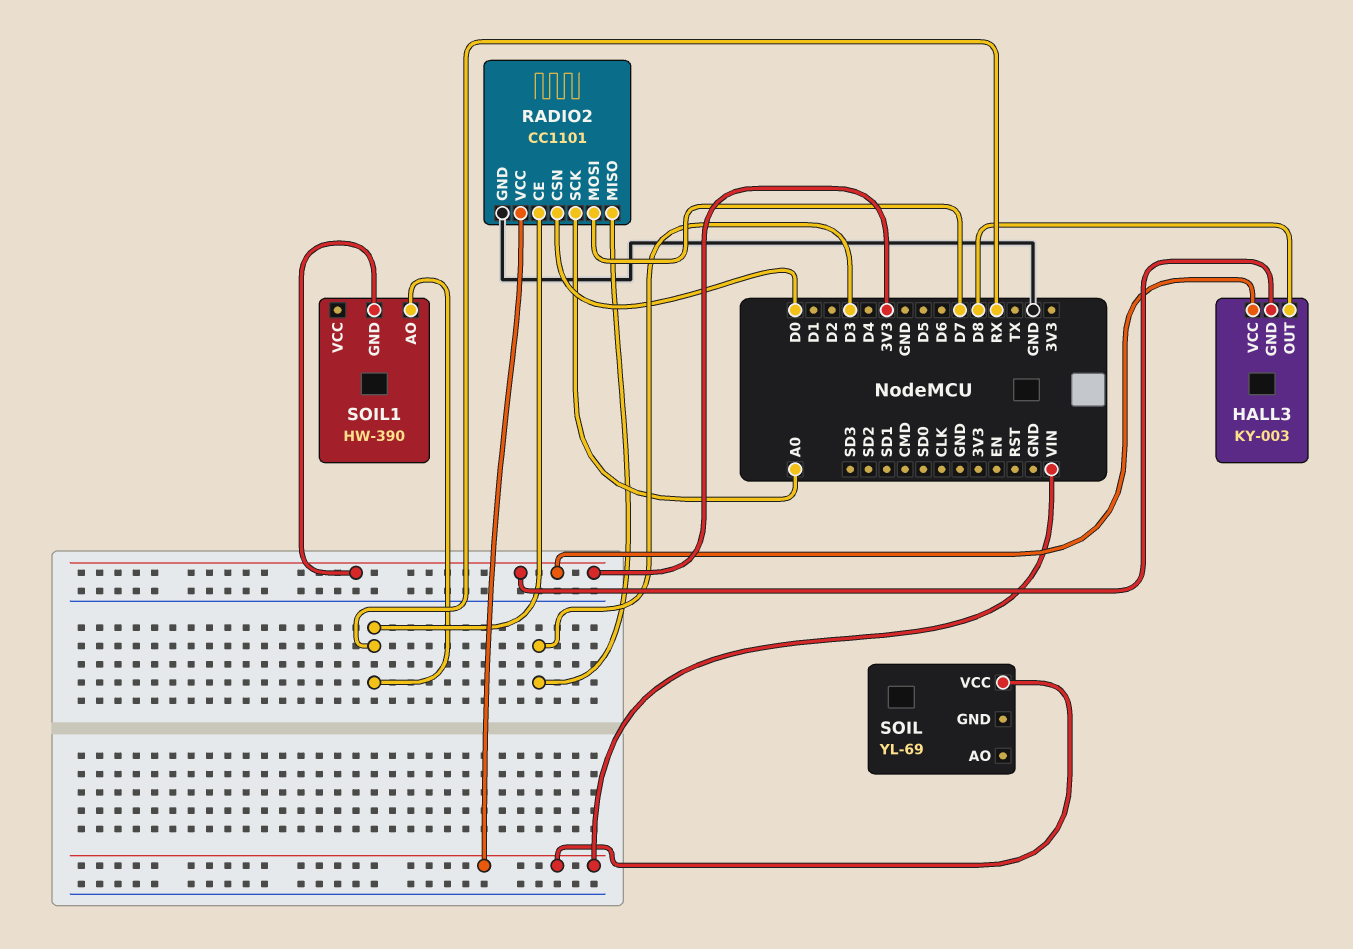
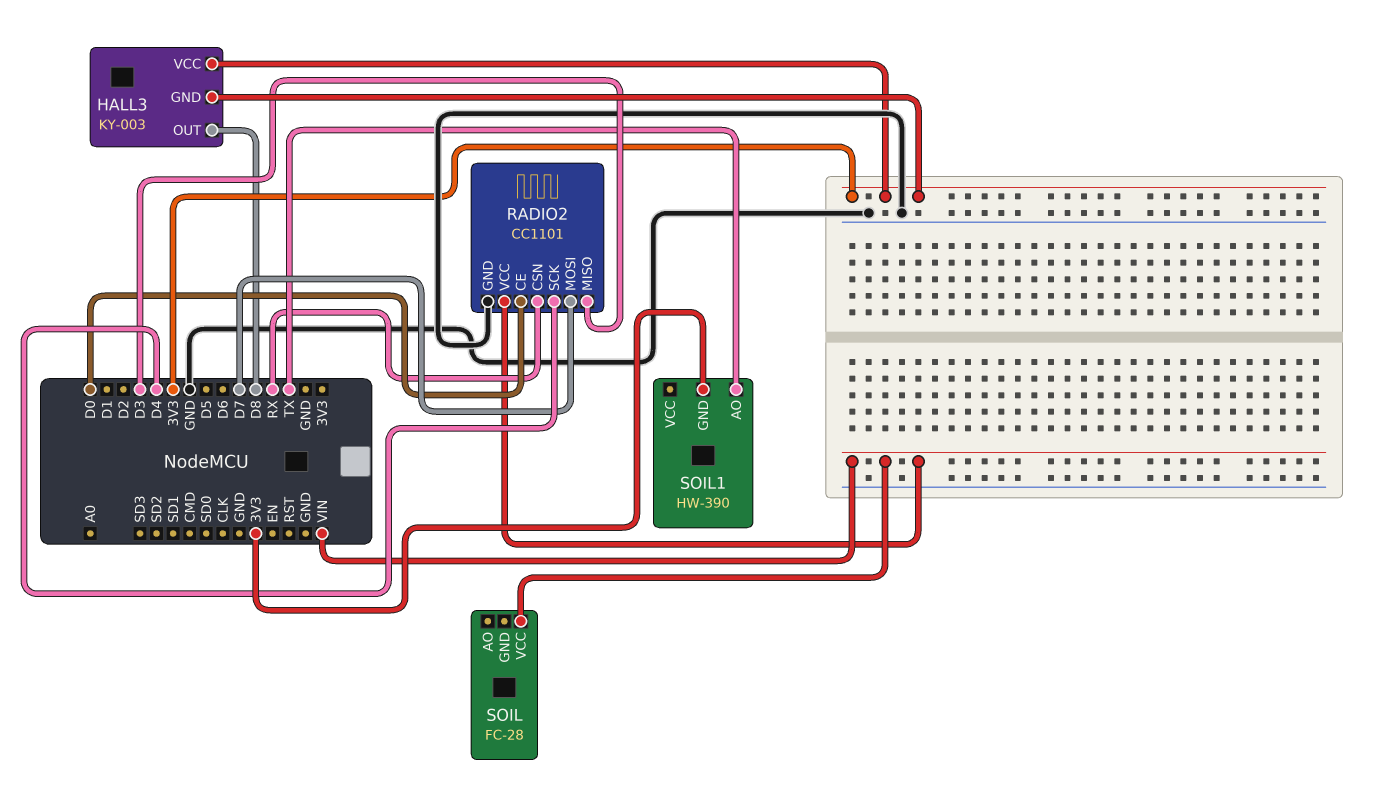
RADIO2 pin CE: RX -> D0
RADIO2 pin CSN: D0 -> RX
RADIO2 pin SCK: A0 -> D4
SOIL: YL-69 -> FC-28
SOIL1 pin AO: RX -> TX

